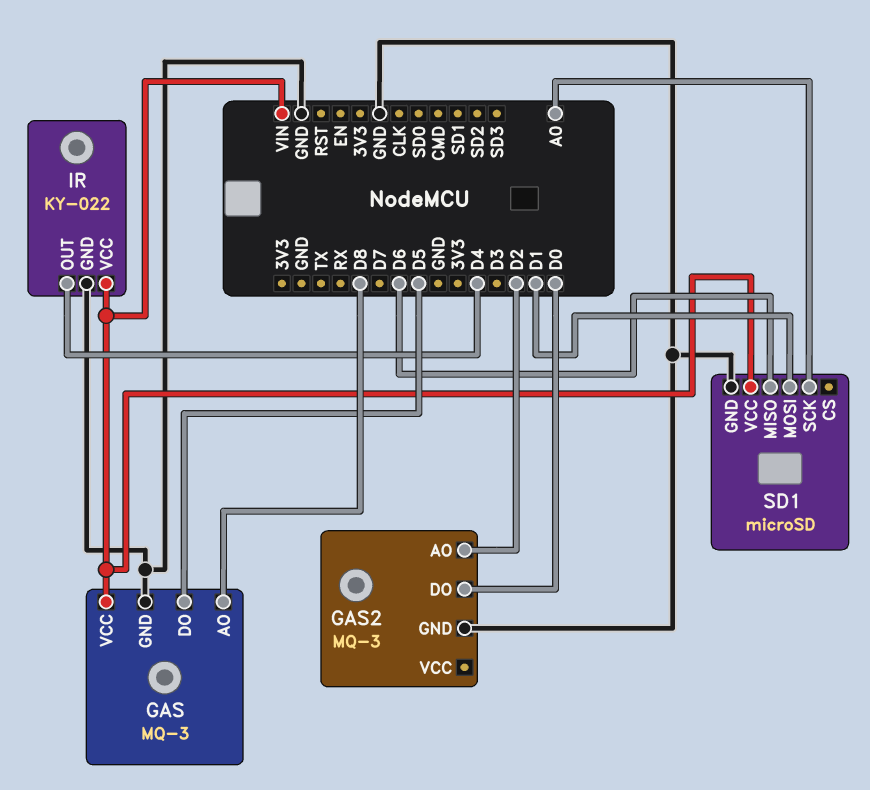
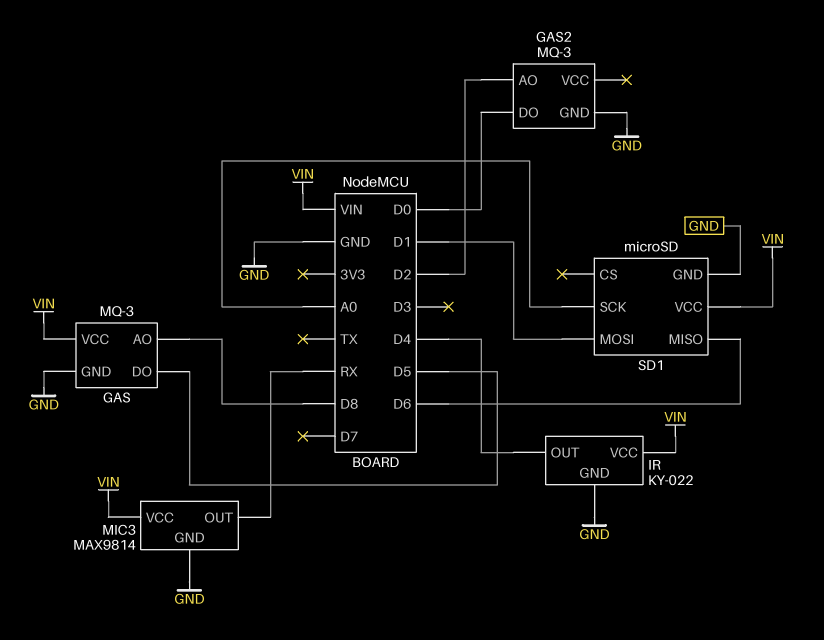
MIC3: none -> MAX9814
MIC3 pin GND: none -> GND
MIC3 pin OUT: none -> RX
MIC3 pin VCC: none -> VIN

